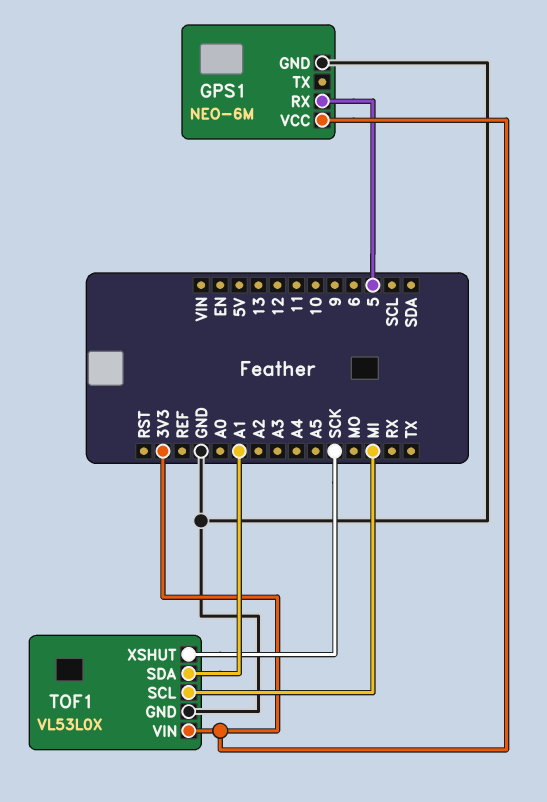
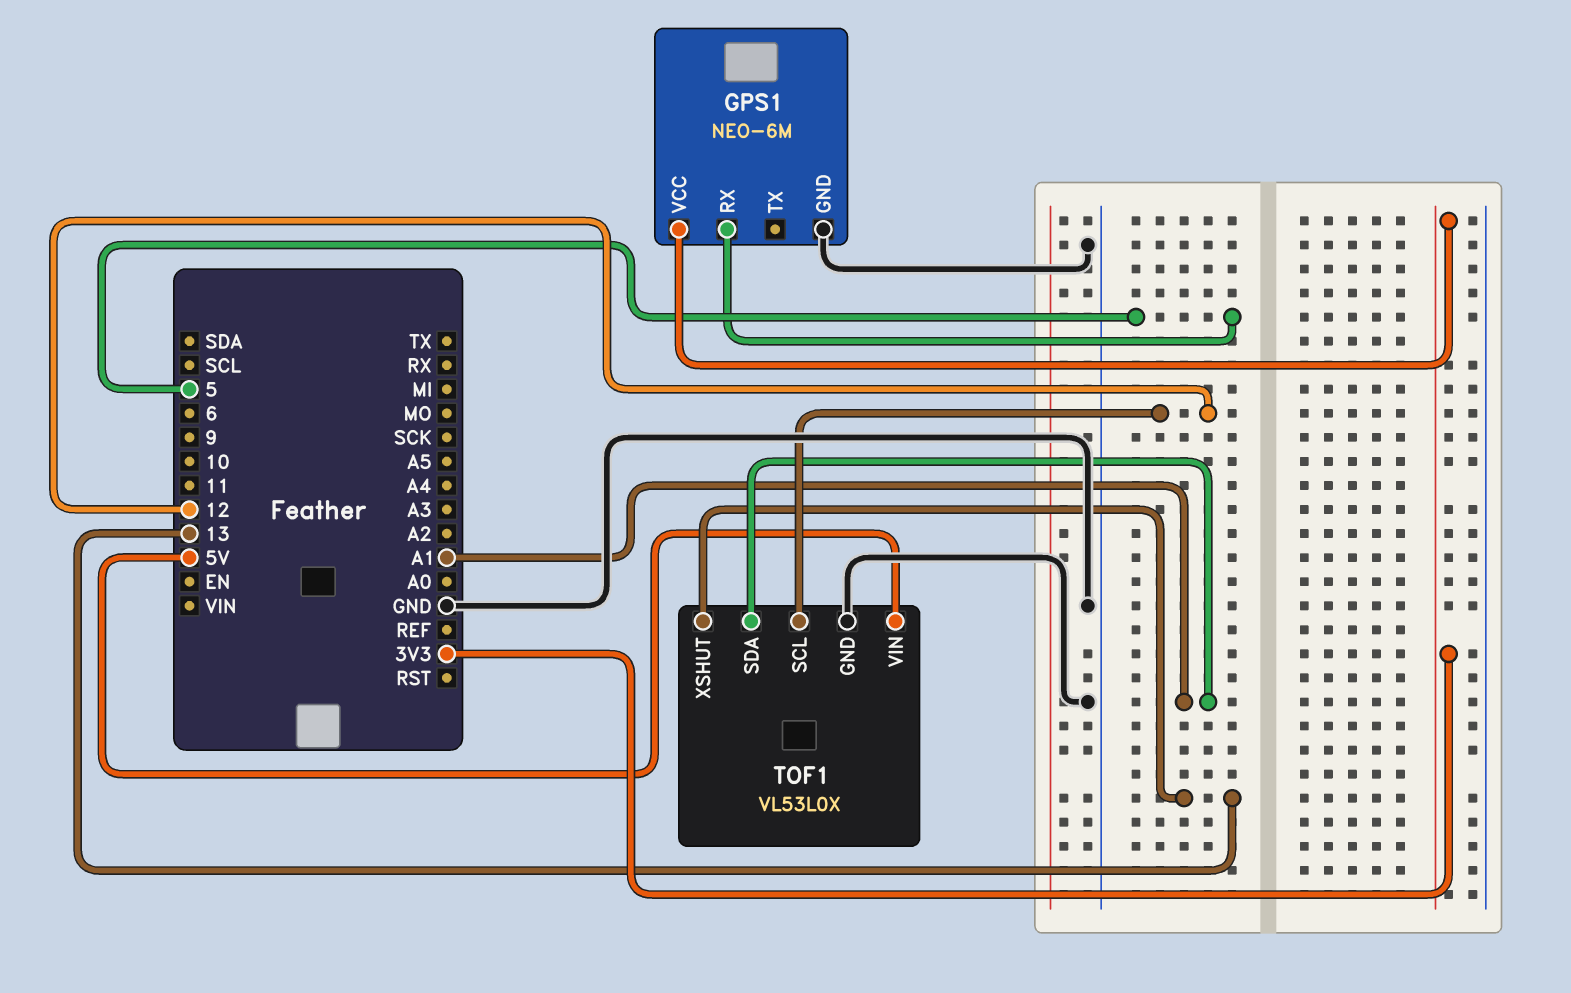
TOF1 pin SCL: MI -> 12
TOF1 pin VIN: 3V3 -> 5V
TOF1 pin XSHUT: SCK -> 13

